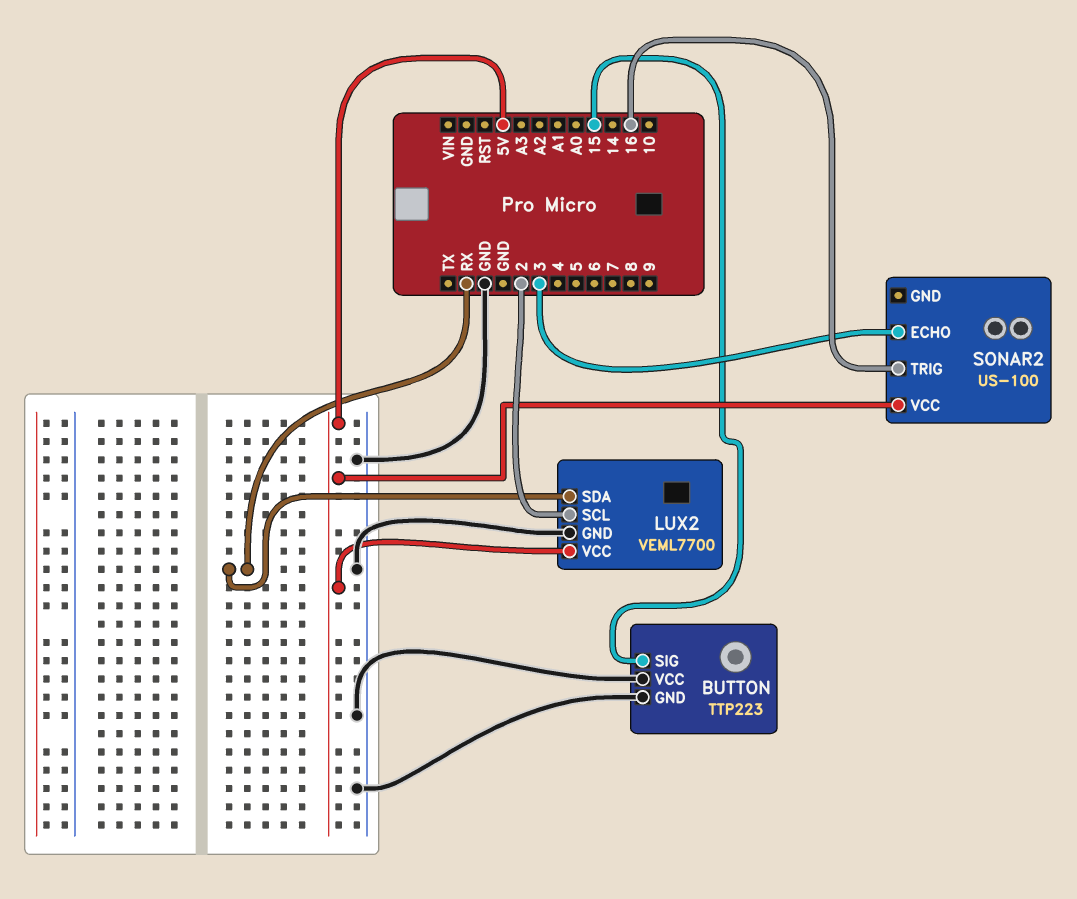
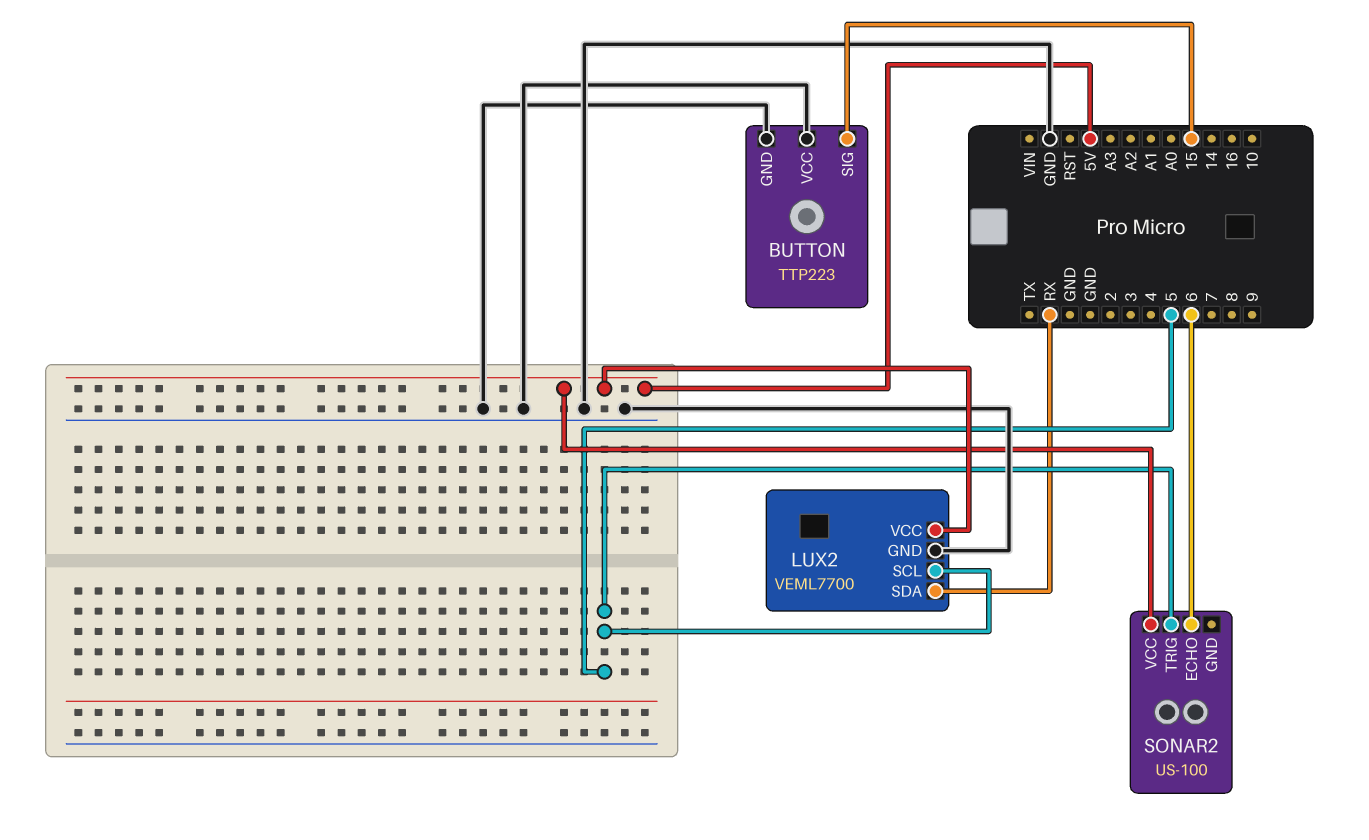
LUX2 pin SCL: 2 -> 5
SONAR2 pin ECHO: 3 -> 6
SONAR2 pin TRIG: 16 -> 5

